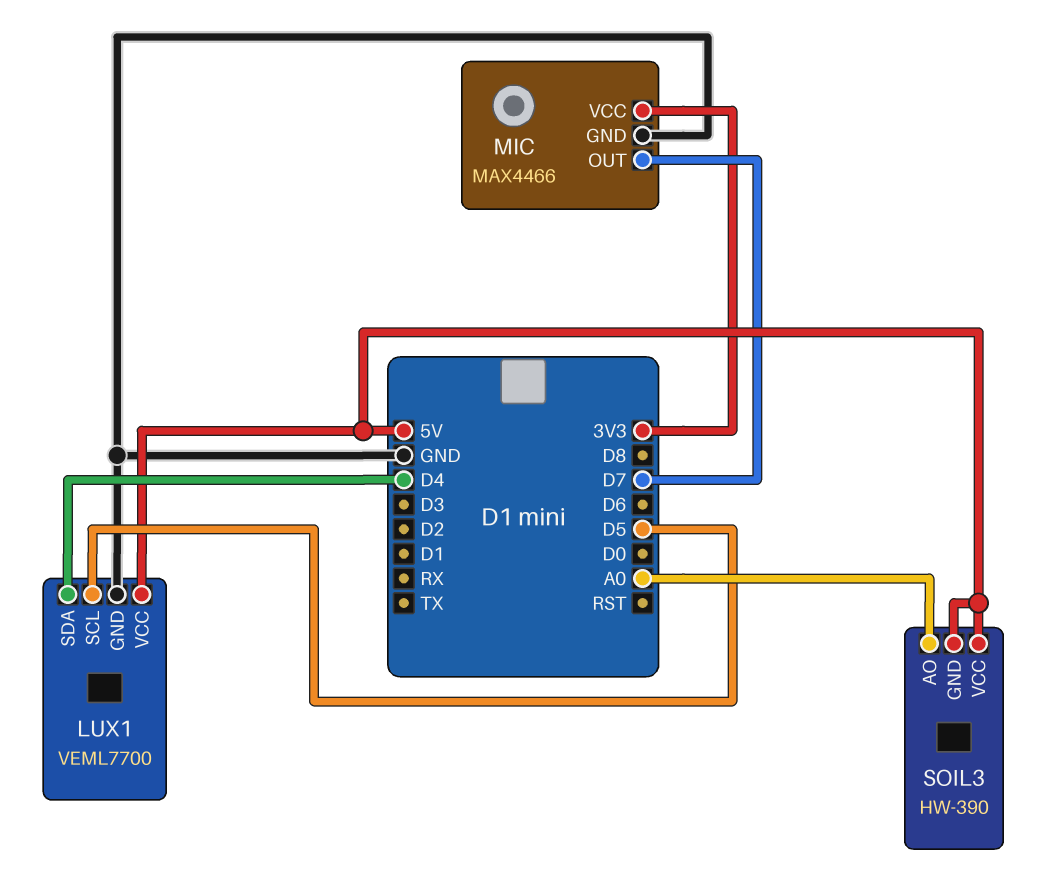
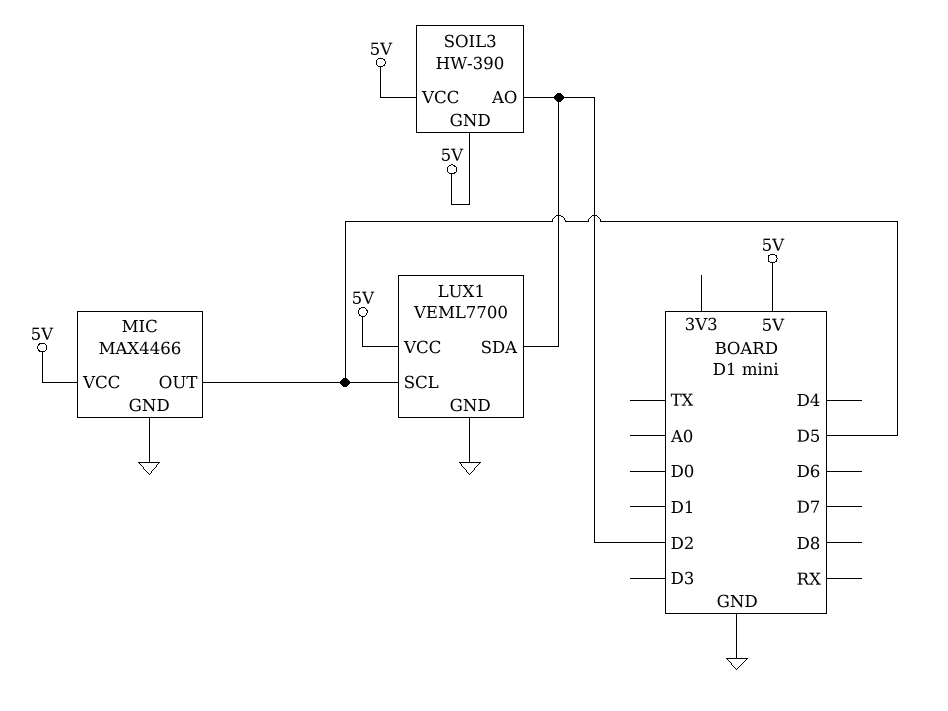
LUX1 pin SDA: D4 -> D2
MIC pin OUT: D7 -> D5
MIC pin VCC: 3V3 -> 5V
SOIL3 pin AO: A0 -> D2

